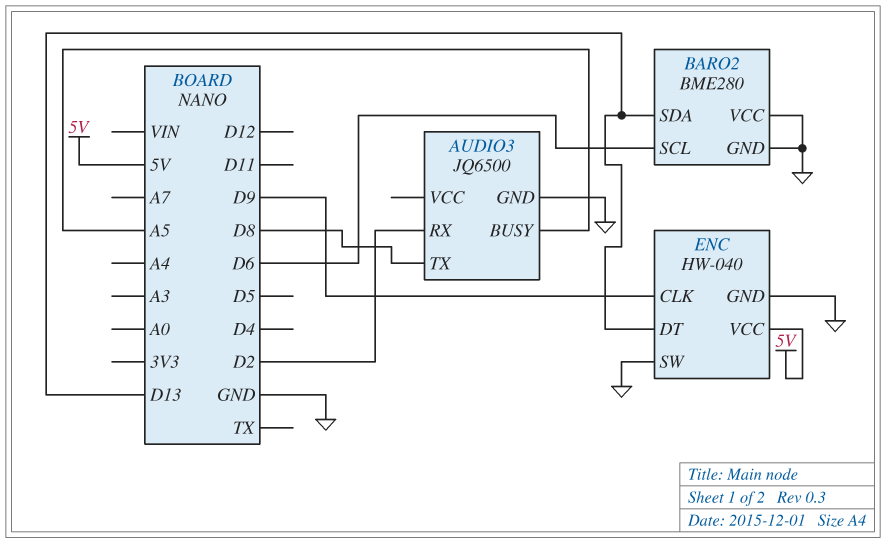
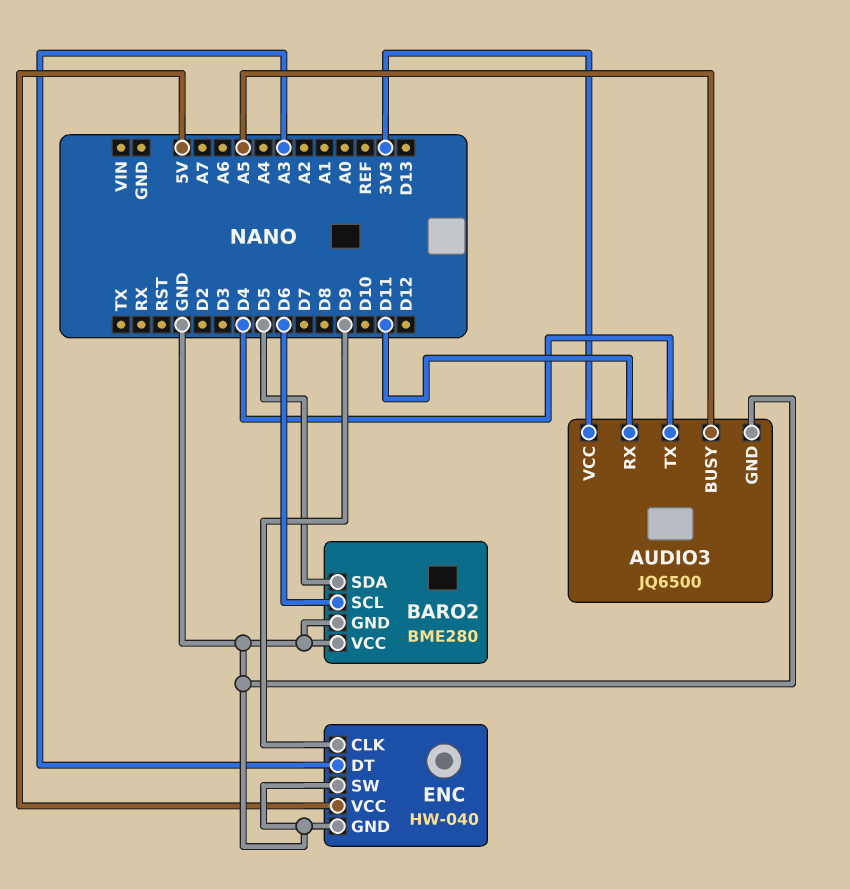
AUDIO3 pin RX: D2 -> D11
AUDIO3 pin TX: D8 -> D4
AUDIO3 pin VCC: none -> 3V3
BARO2 pin SDA: D13 -> D5
ENC pin DT: D13 -> A3

